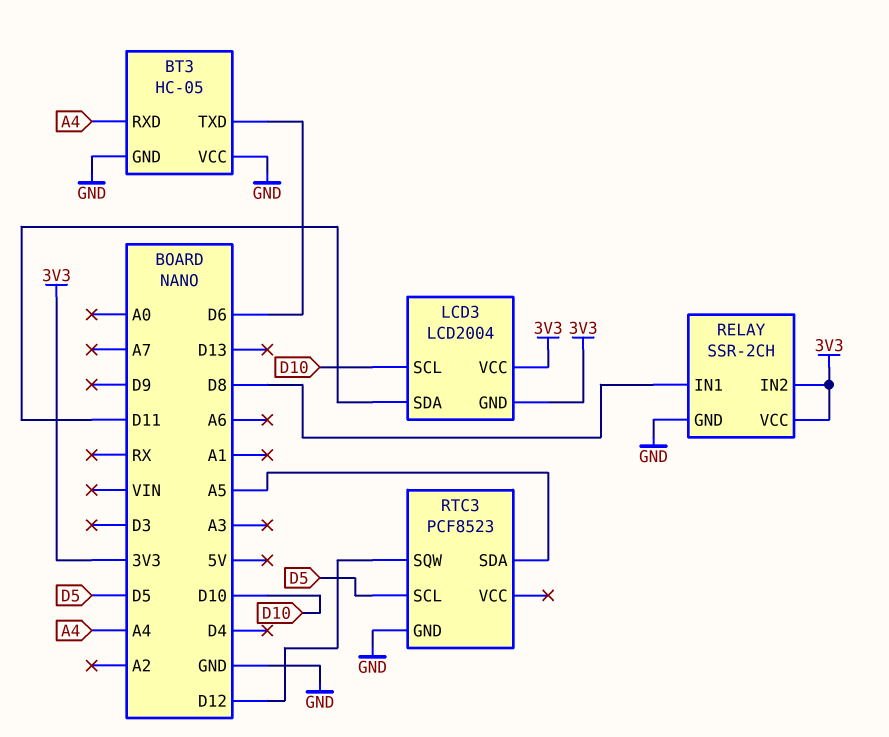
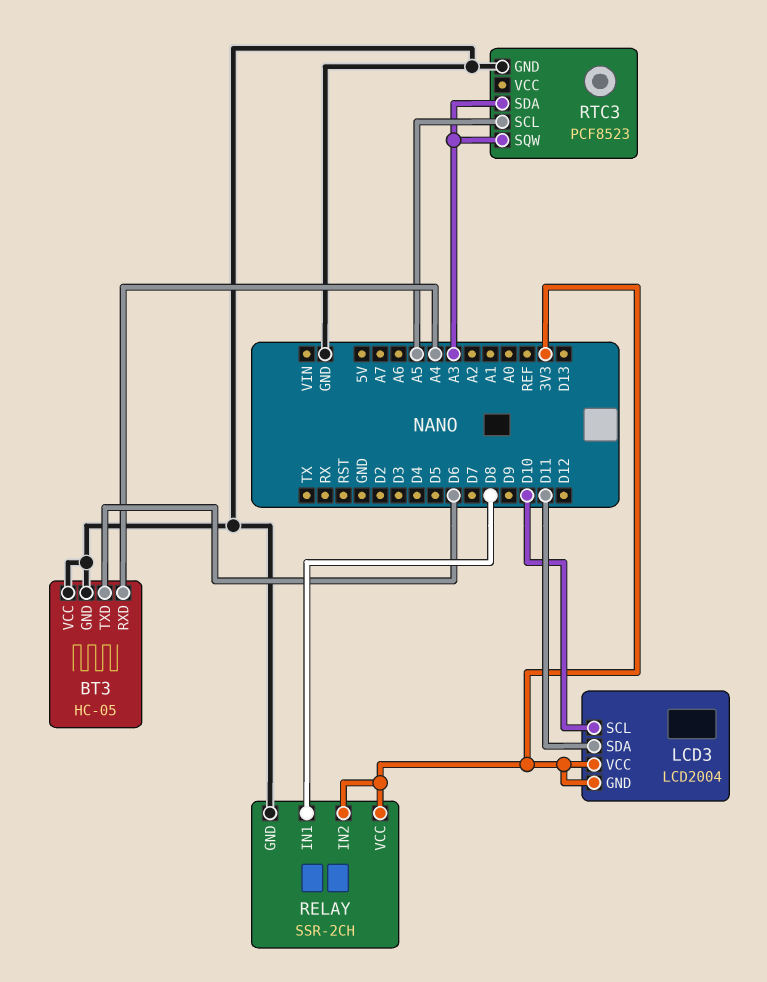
RTC3 pin SCL: D5 -> A5
RTC3 pin SDA: A5 -> A3
RTC3 pin SQW: D12 -> A3

